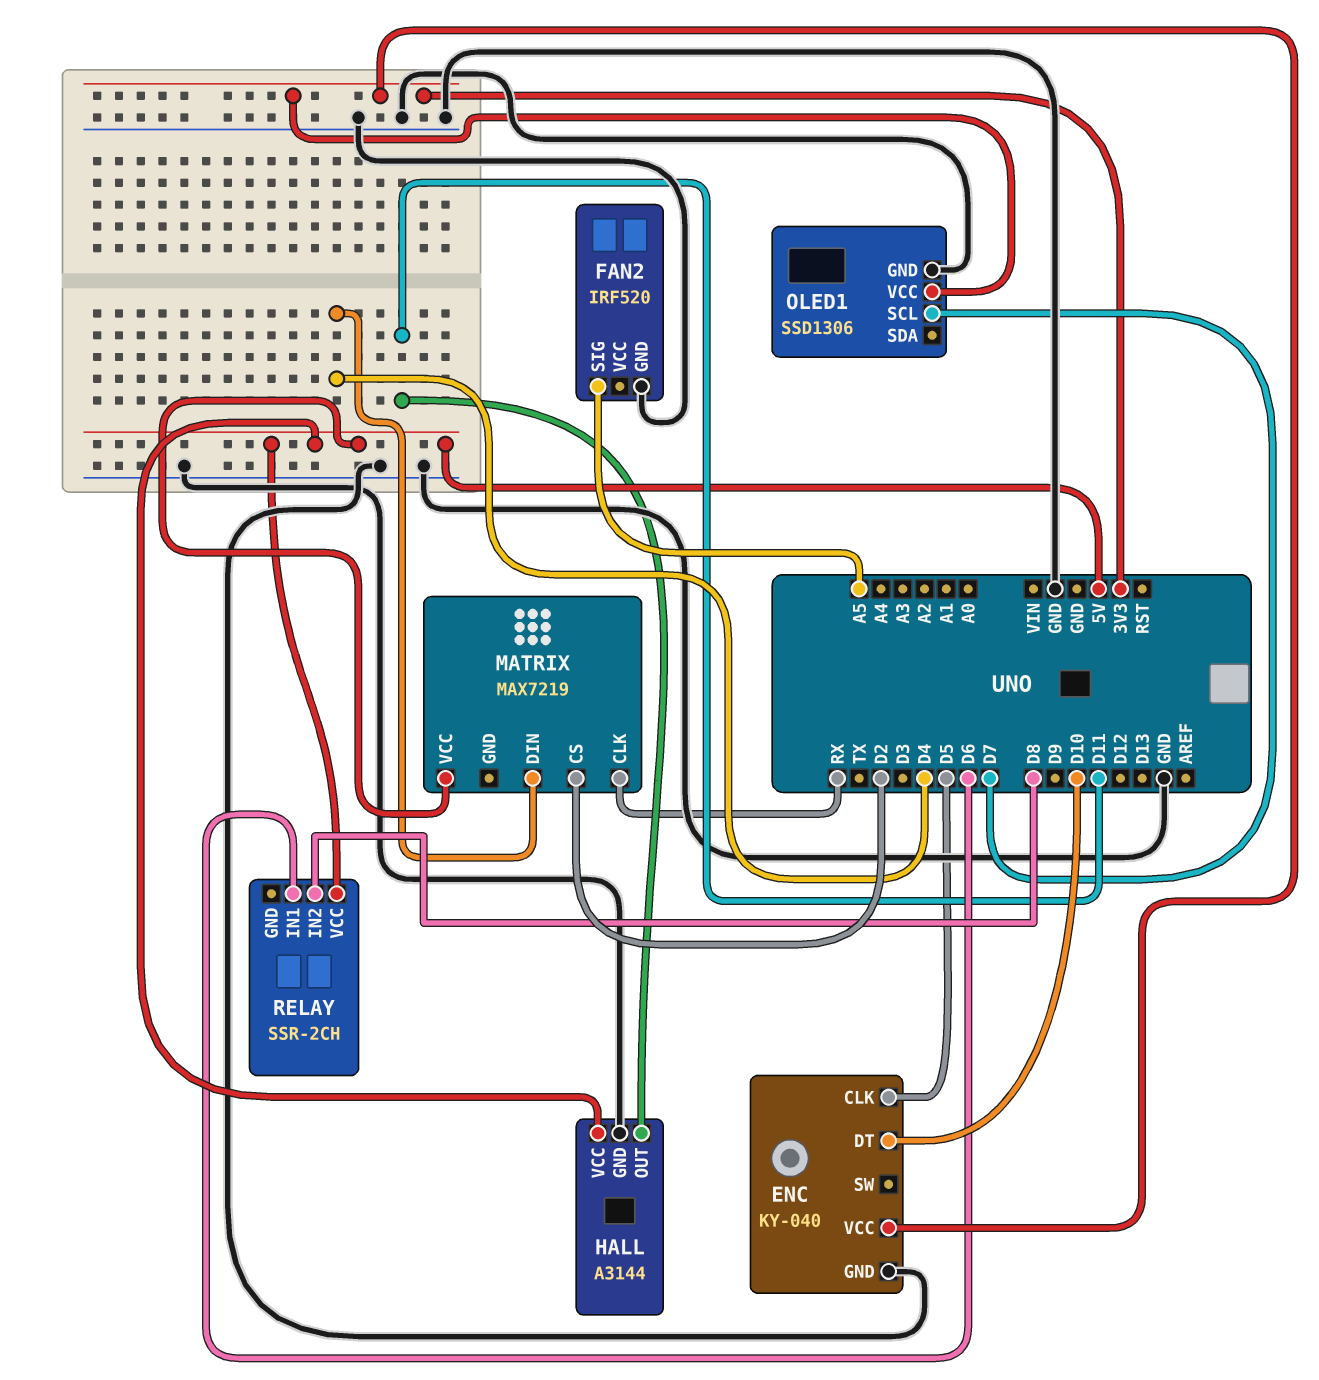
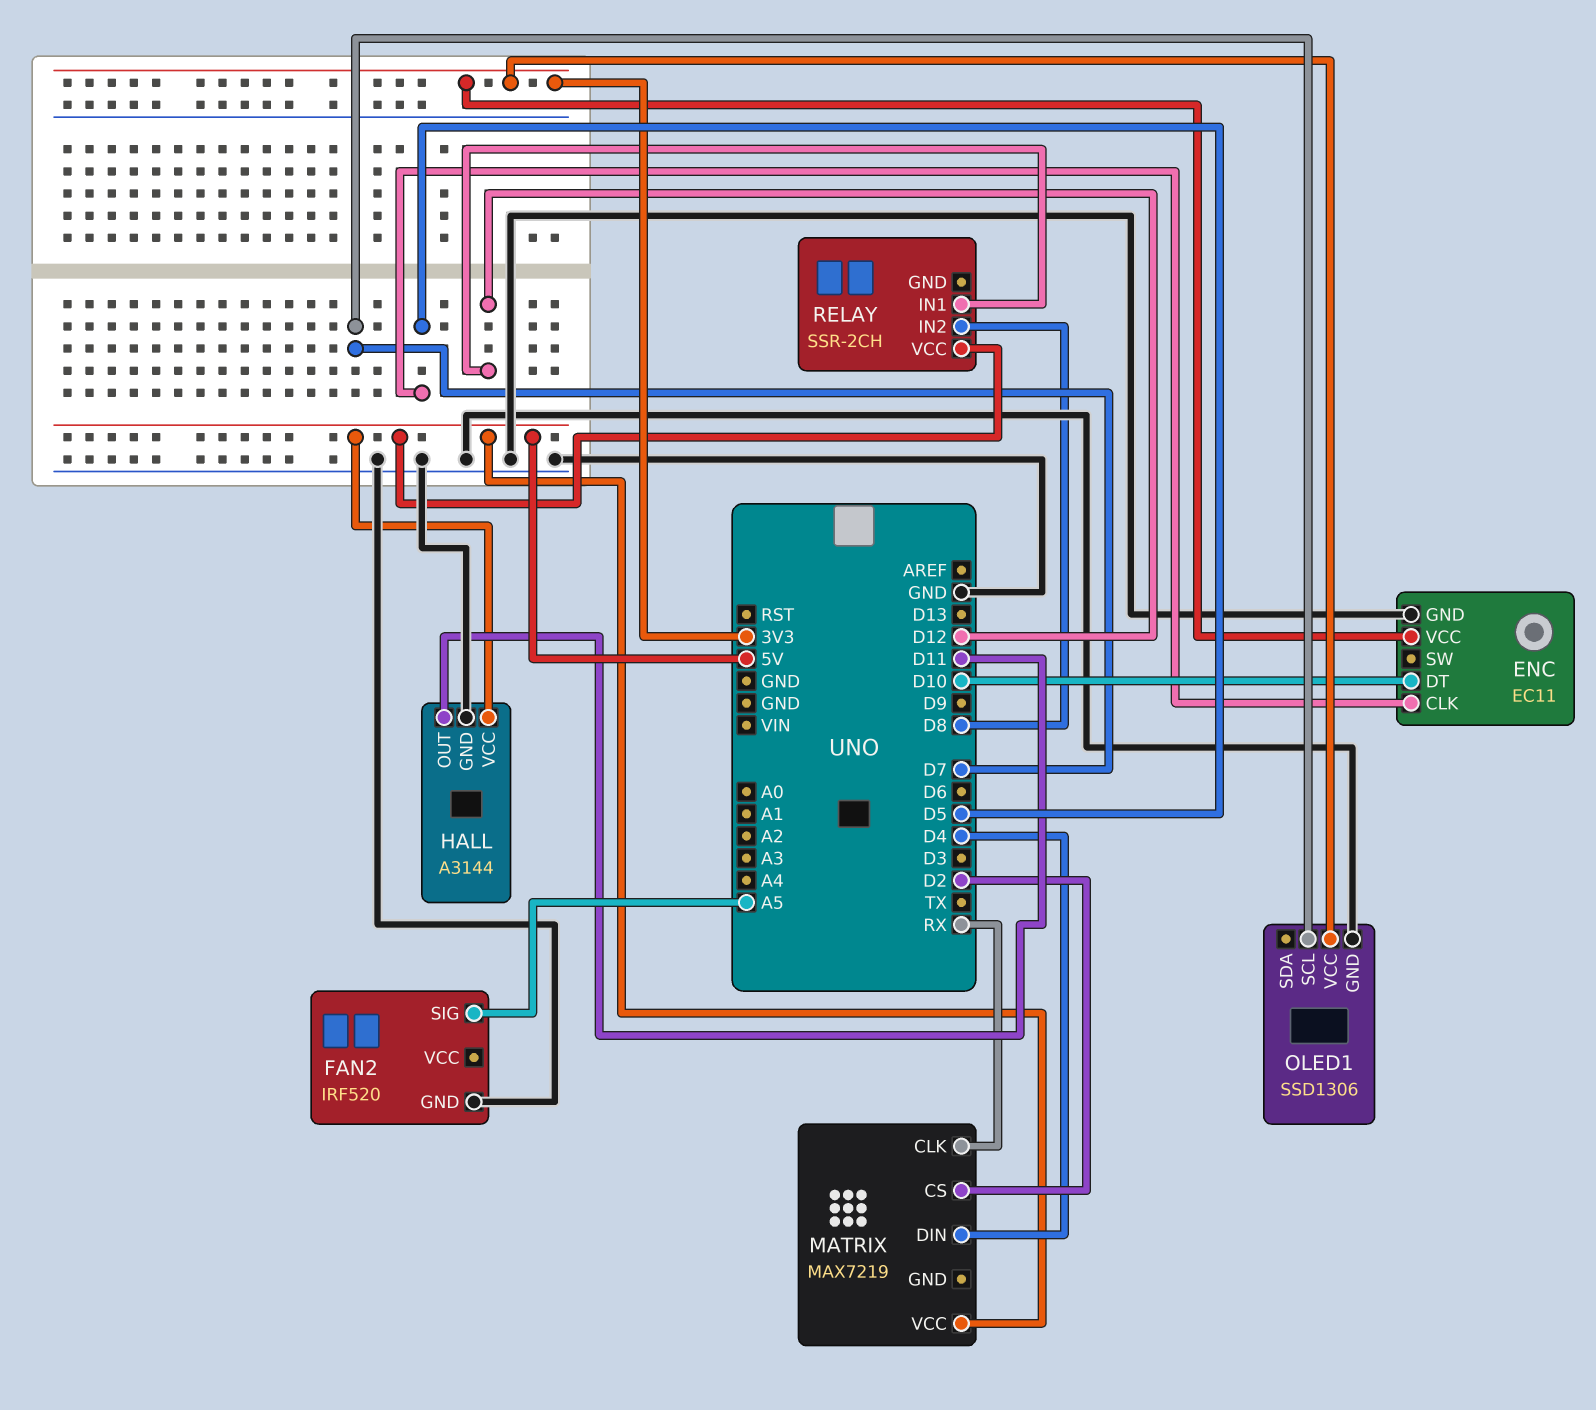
ENC: KY-040 -> EC11
RELAY pin IN1: D6 -> D12

